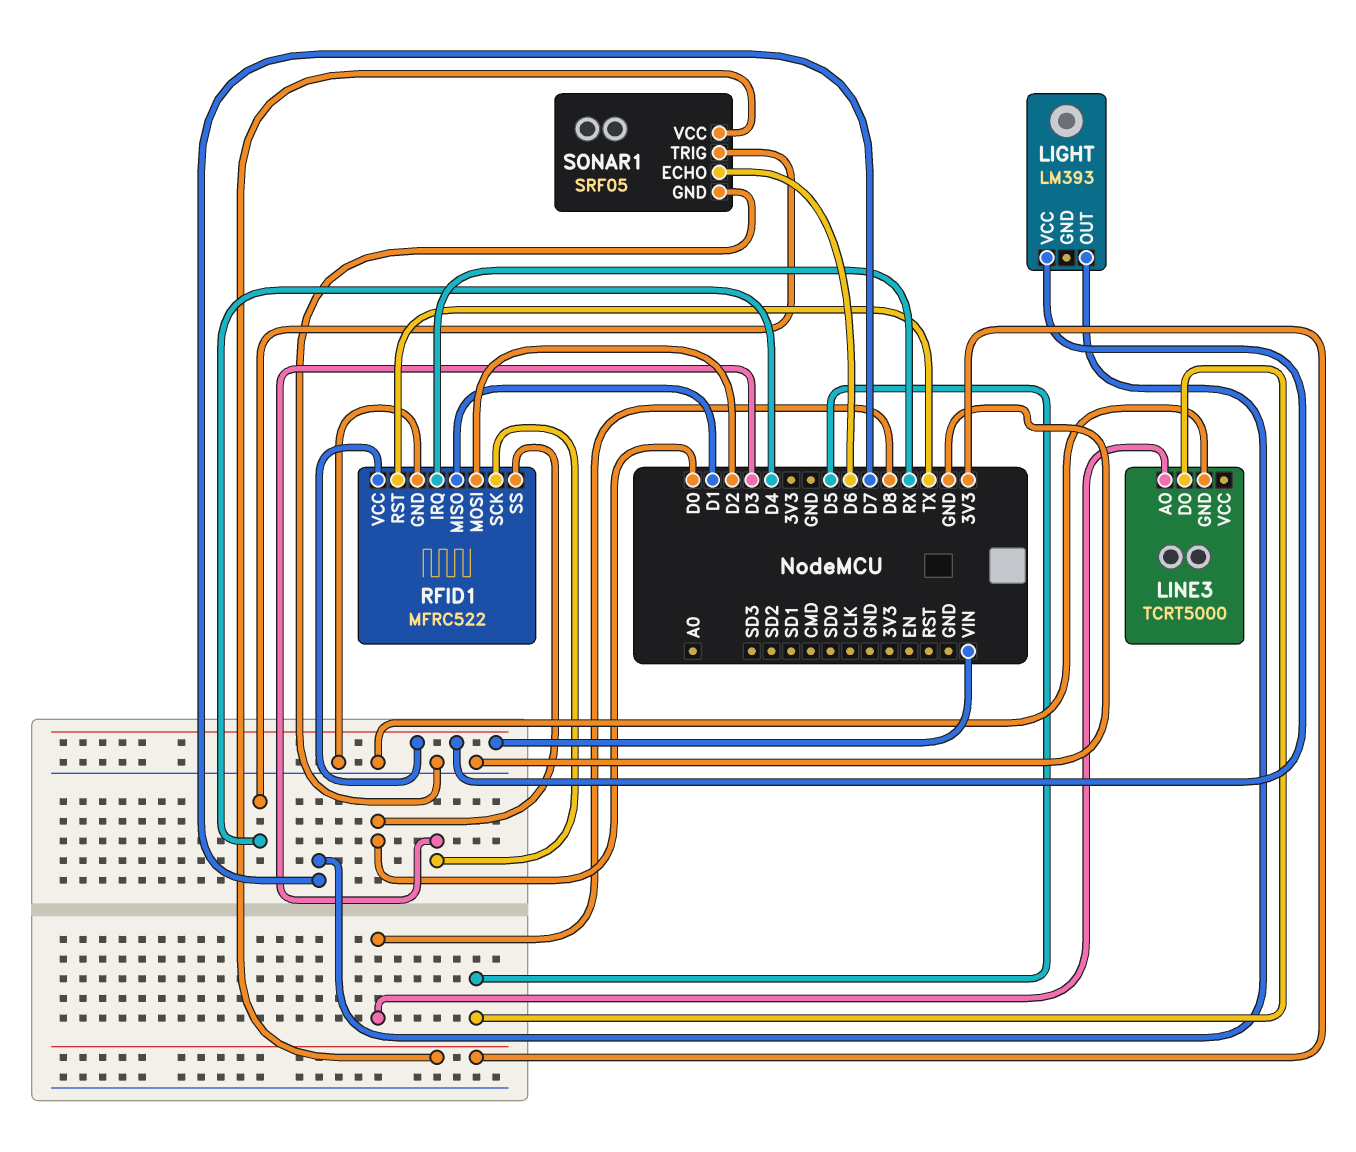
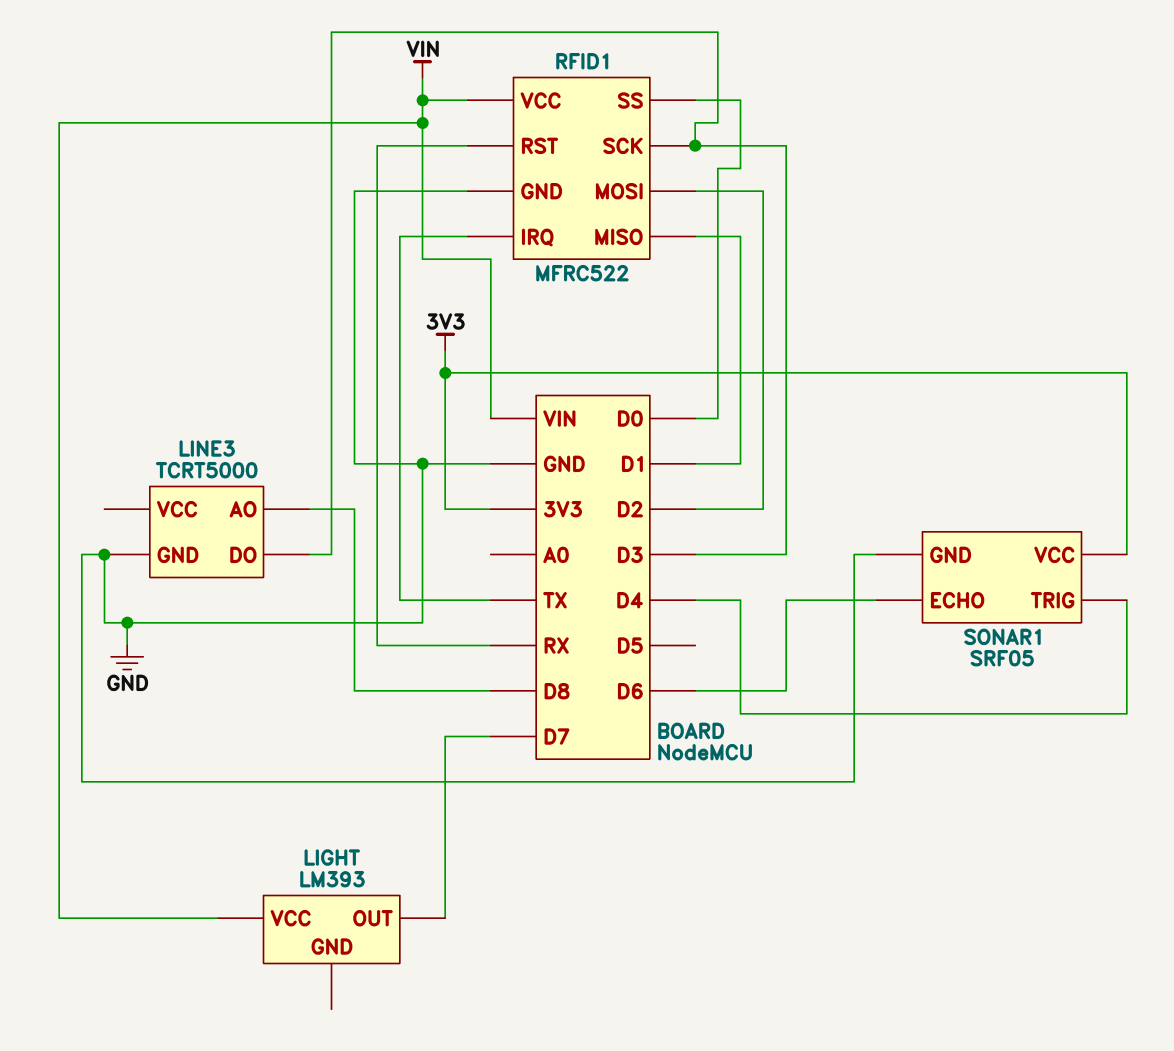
LINE3 pin DO: D5 -> D3
RFID1 pin IRQ: RX -> TX
RFID1 pin RST: TX -> RX

